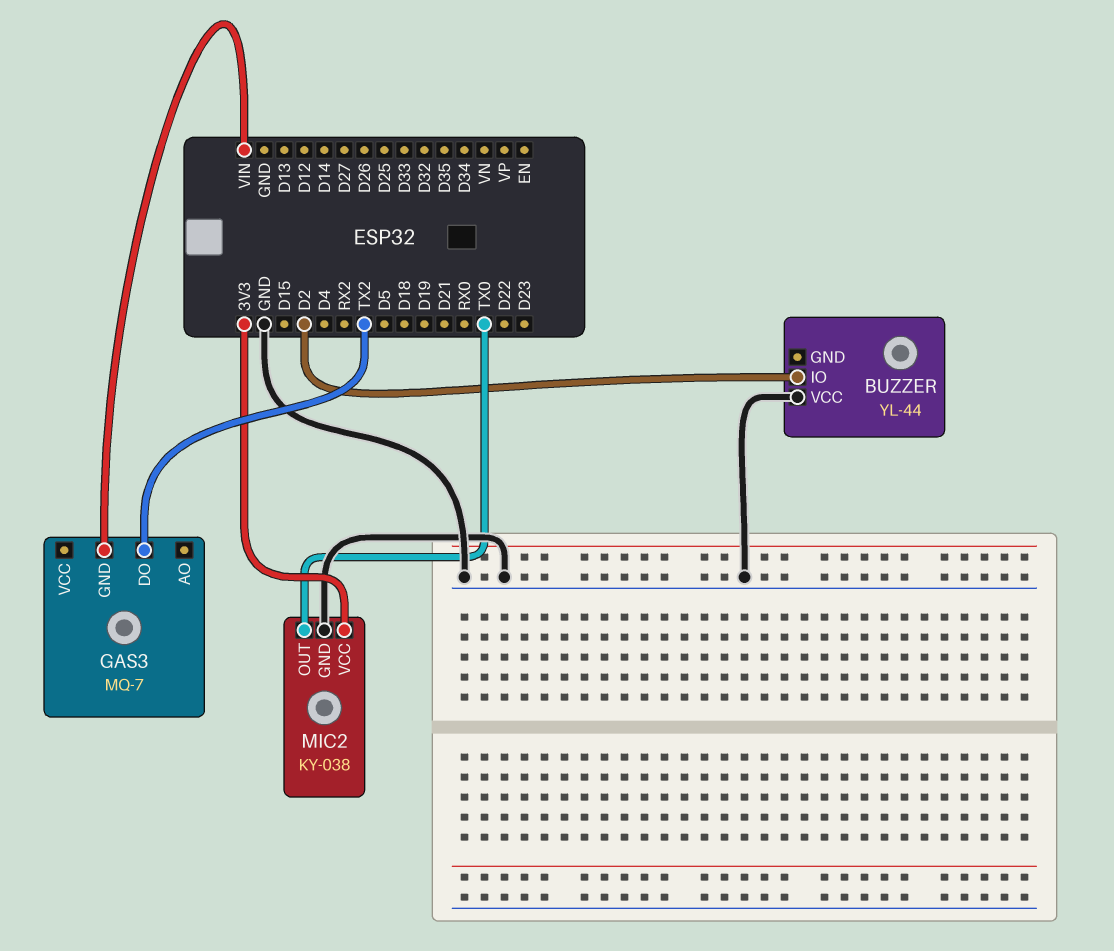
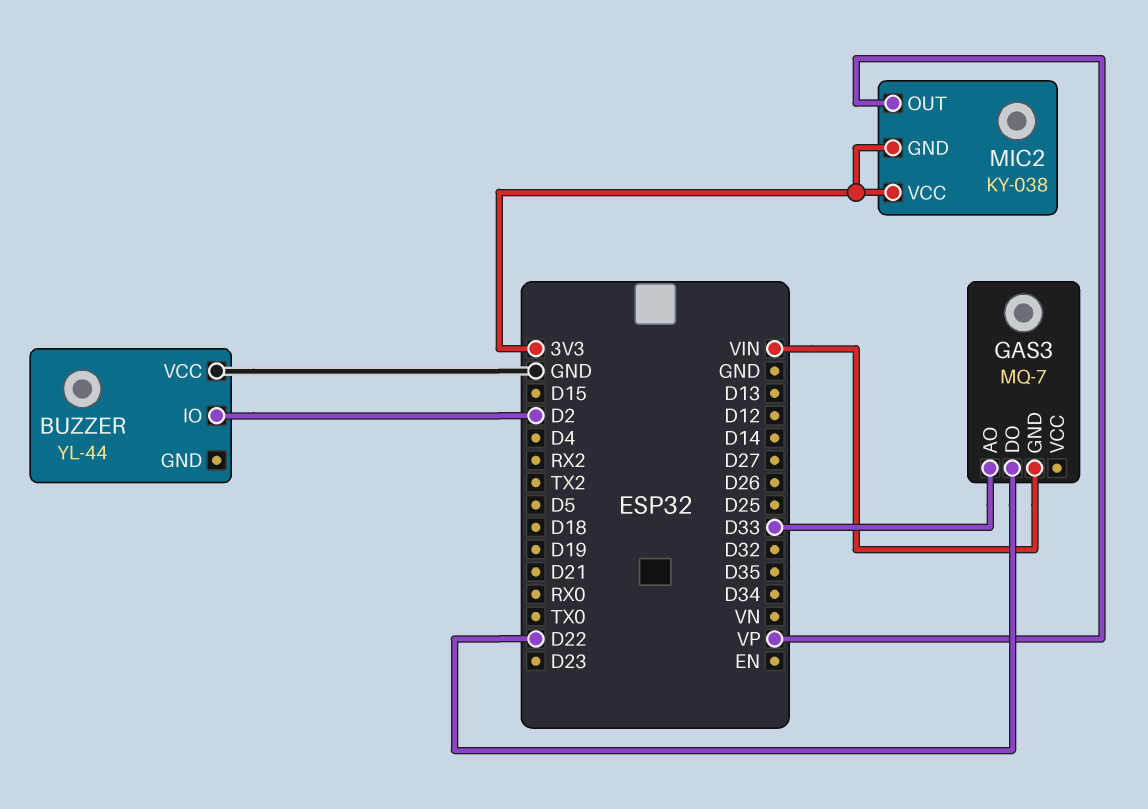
GAS3 pin AO: none -> D33
GAS3 pin DO: TX2 -> D22
MIC2 pin GND: GND -> 3V3
MIC2 pin OUT: TX0 -> VP

